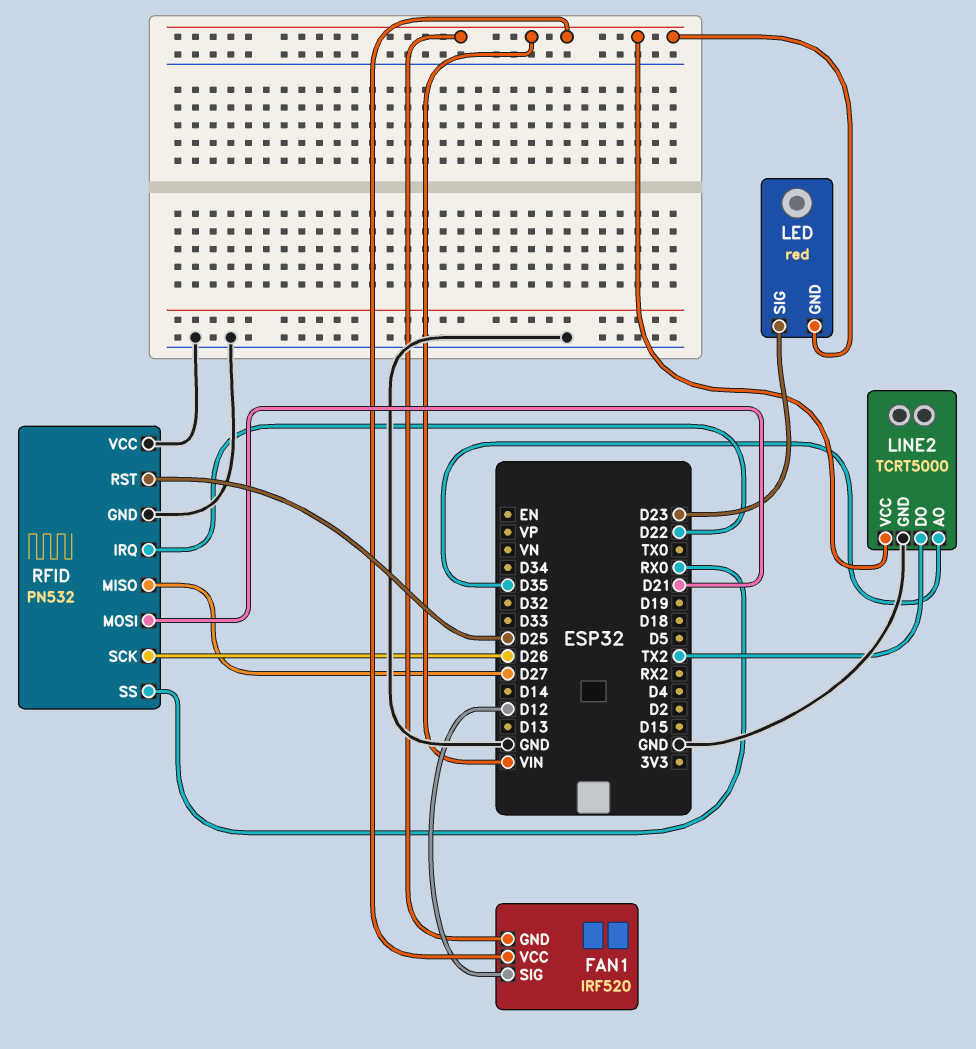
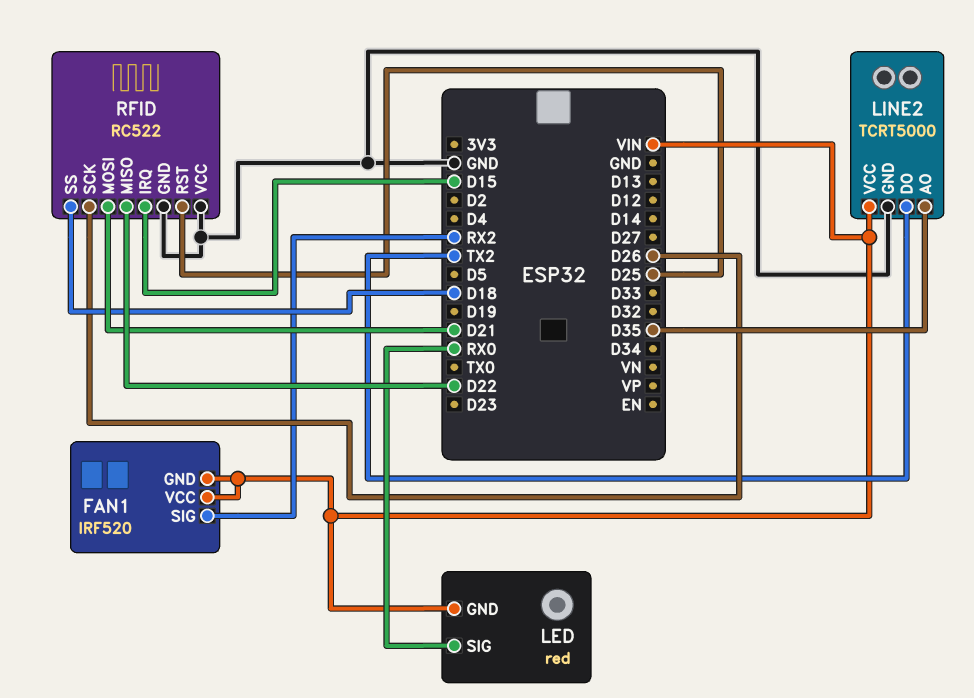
FAN1 pin SIG: D12 -> RX2
LED pin SIG: D23 -> RX0
RFID: PN532 -> RC522
RFID pin IRQ: D22 -> D15
RFID pin MISO: D27 -> D22
RFID pin SS: RX0 -> D18

